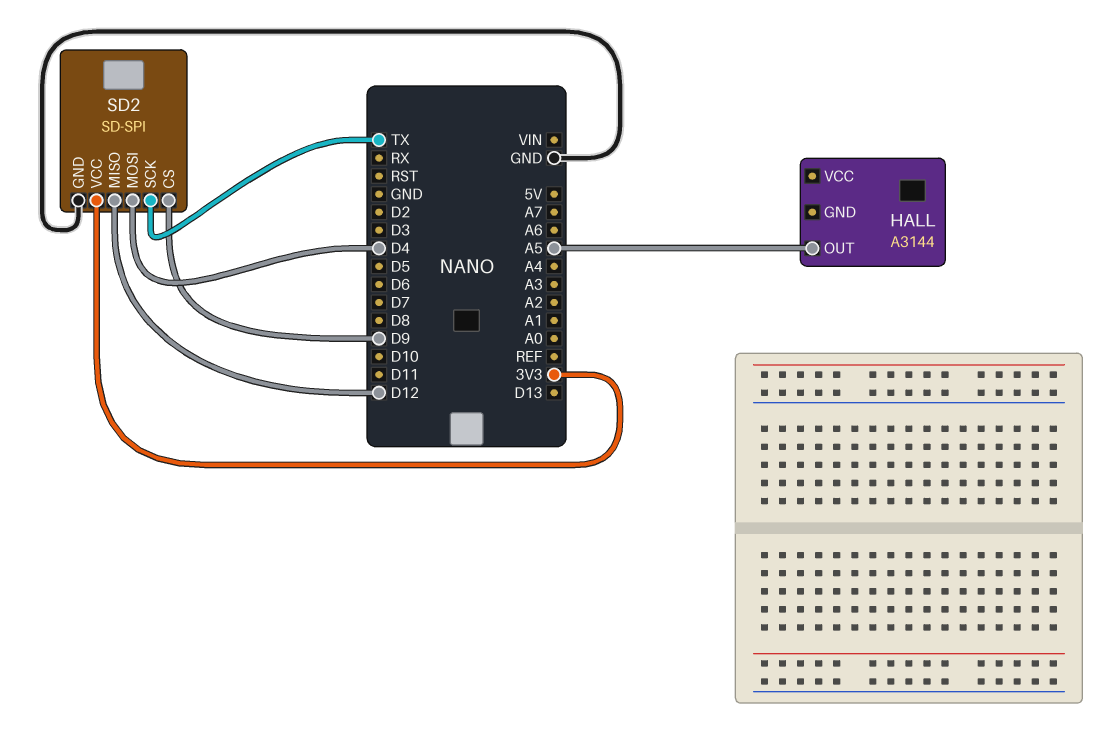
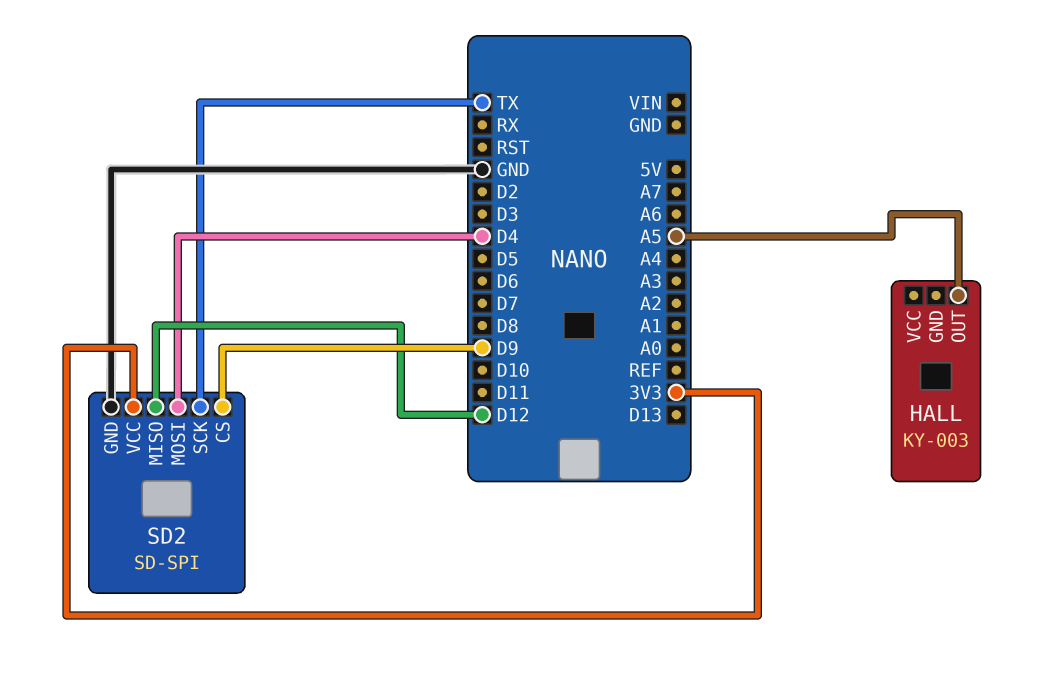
HALL: A3144 -> KY-003

